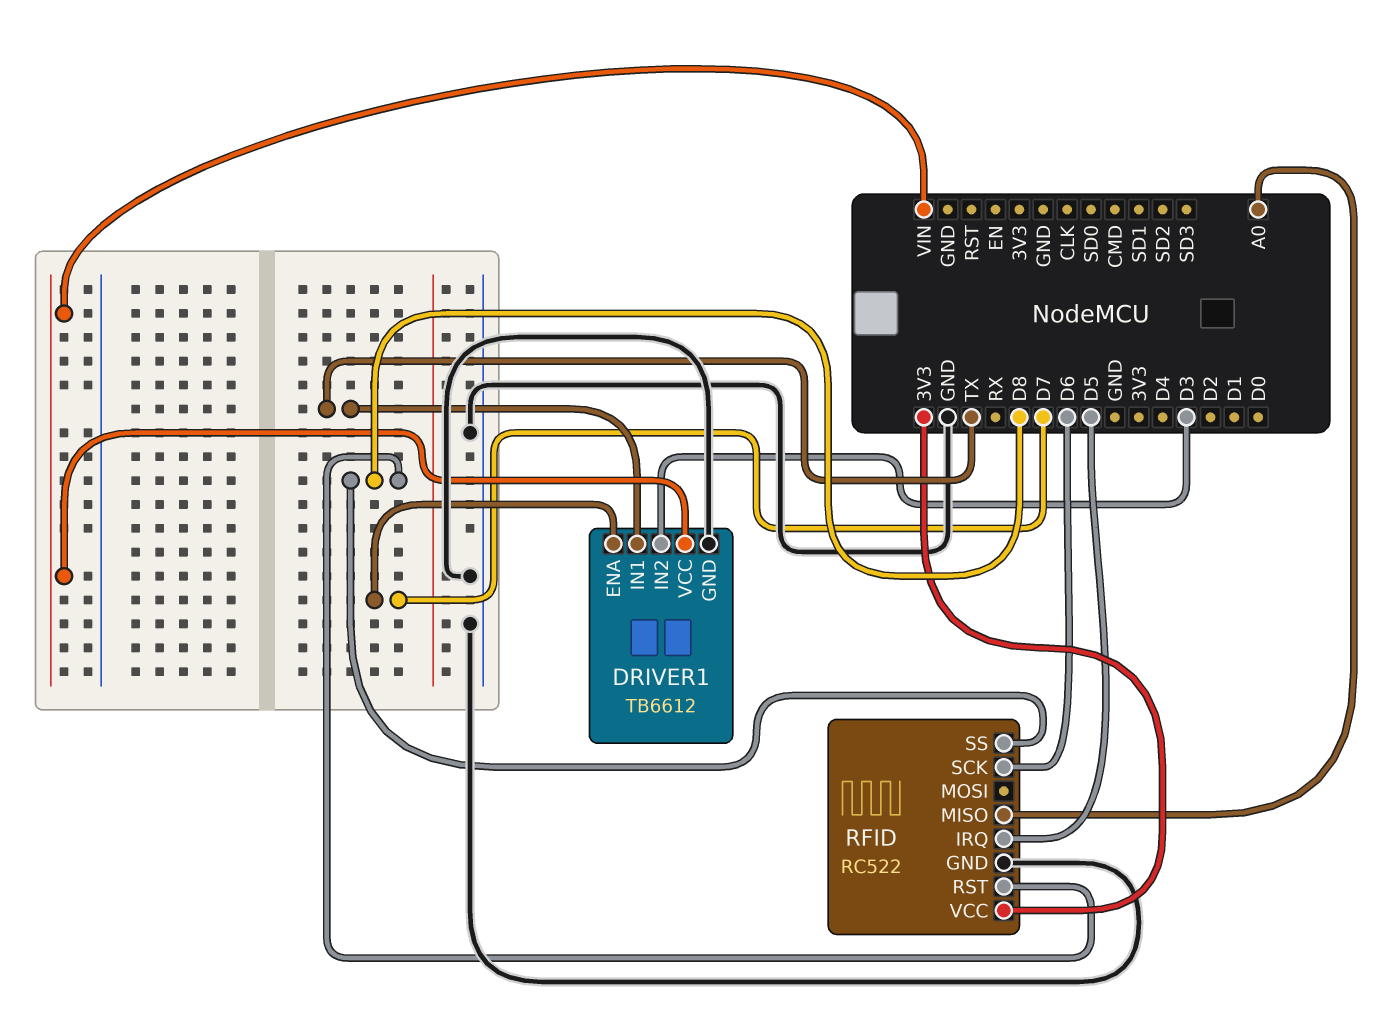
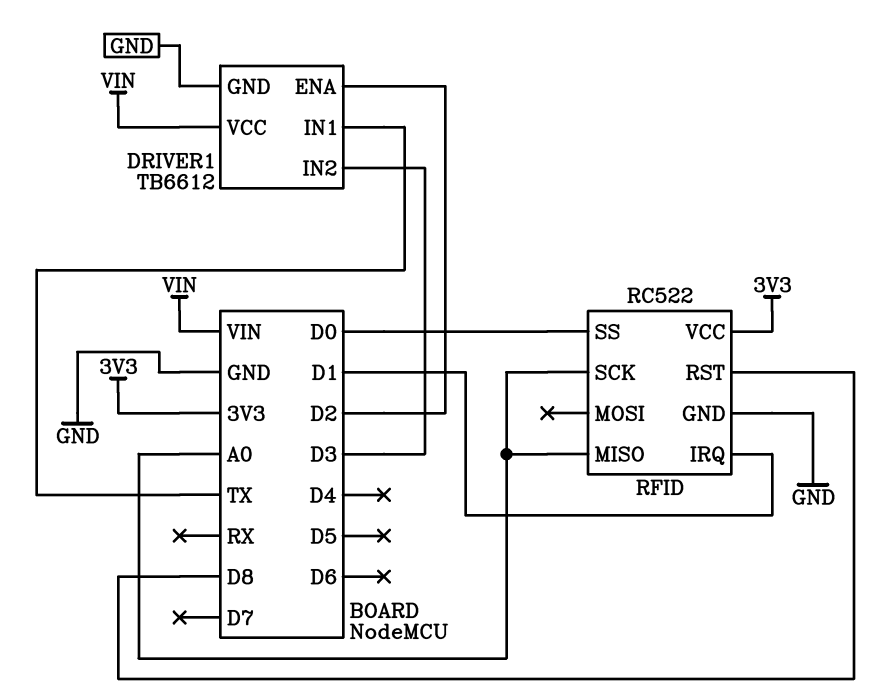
DRIVER1 pin ENA: D7 -> D2
RFID pin IRQ: D5 -> D1
RFID pin SCK: D6 -> A0
RFID pin SS: D8 -> D0

